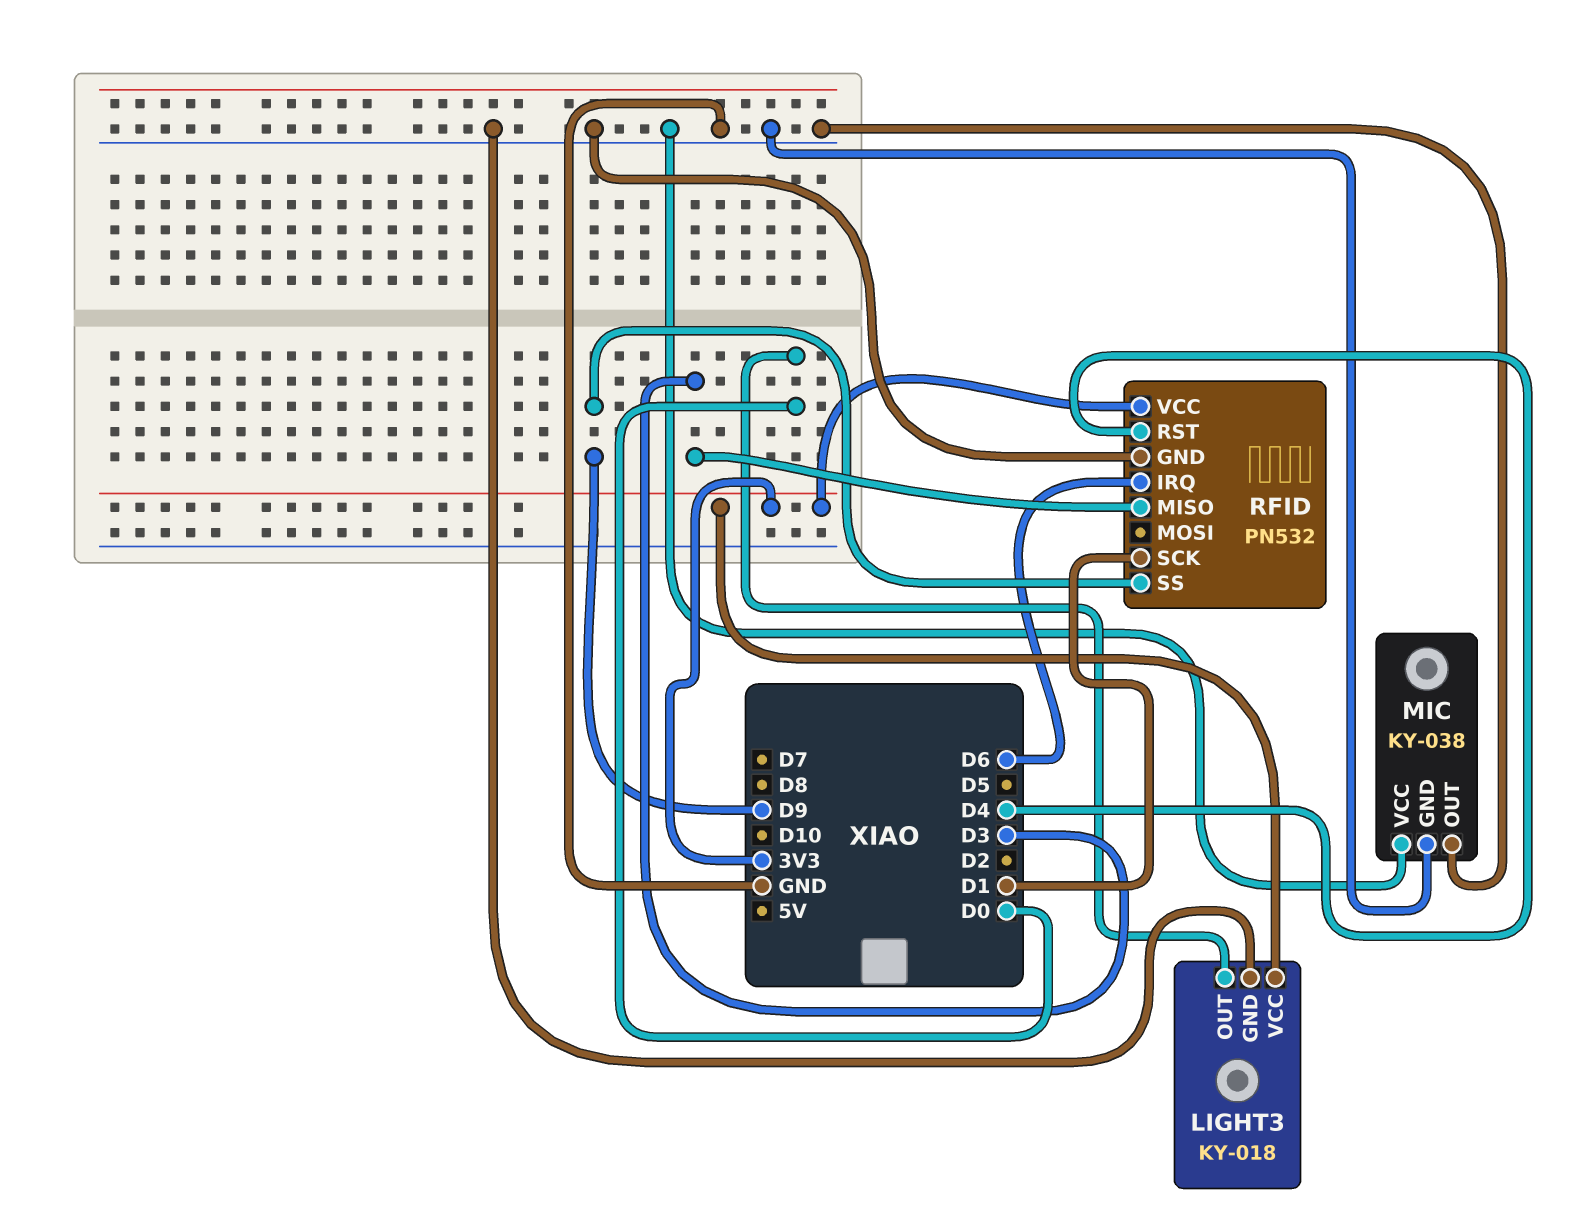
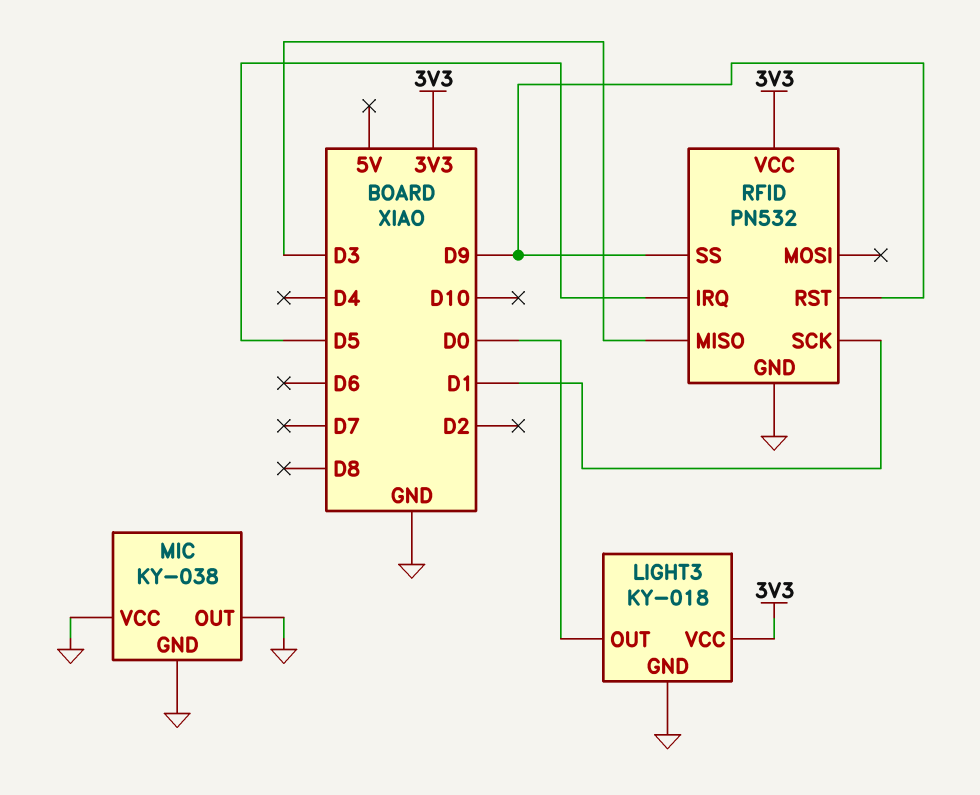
RFID pin IRQ: D6 -> D5
RFID pin RST: D4 -> D9

